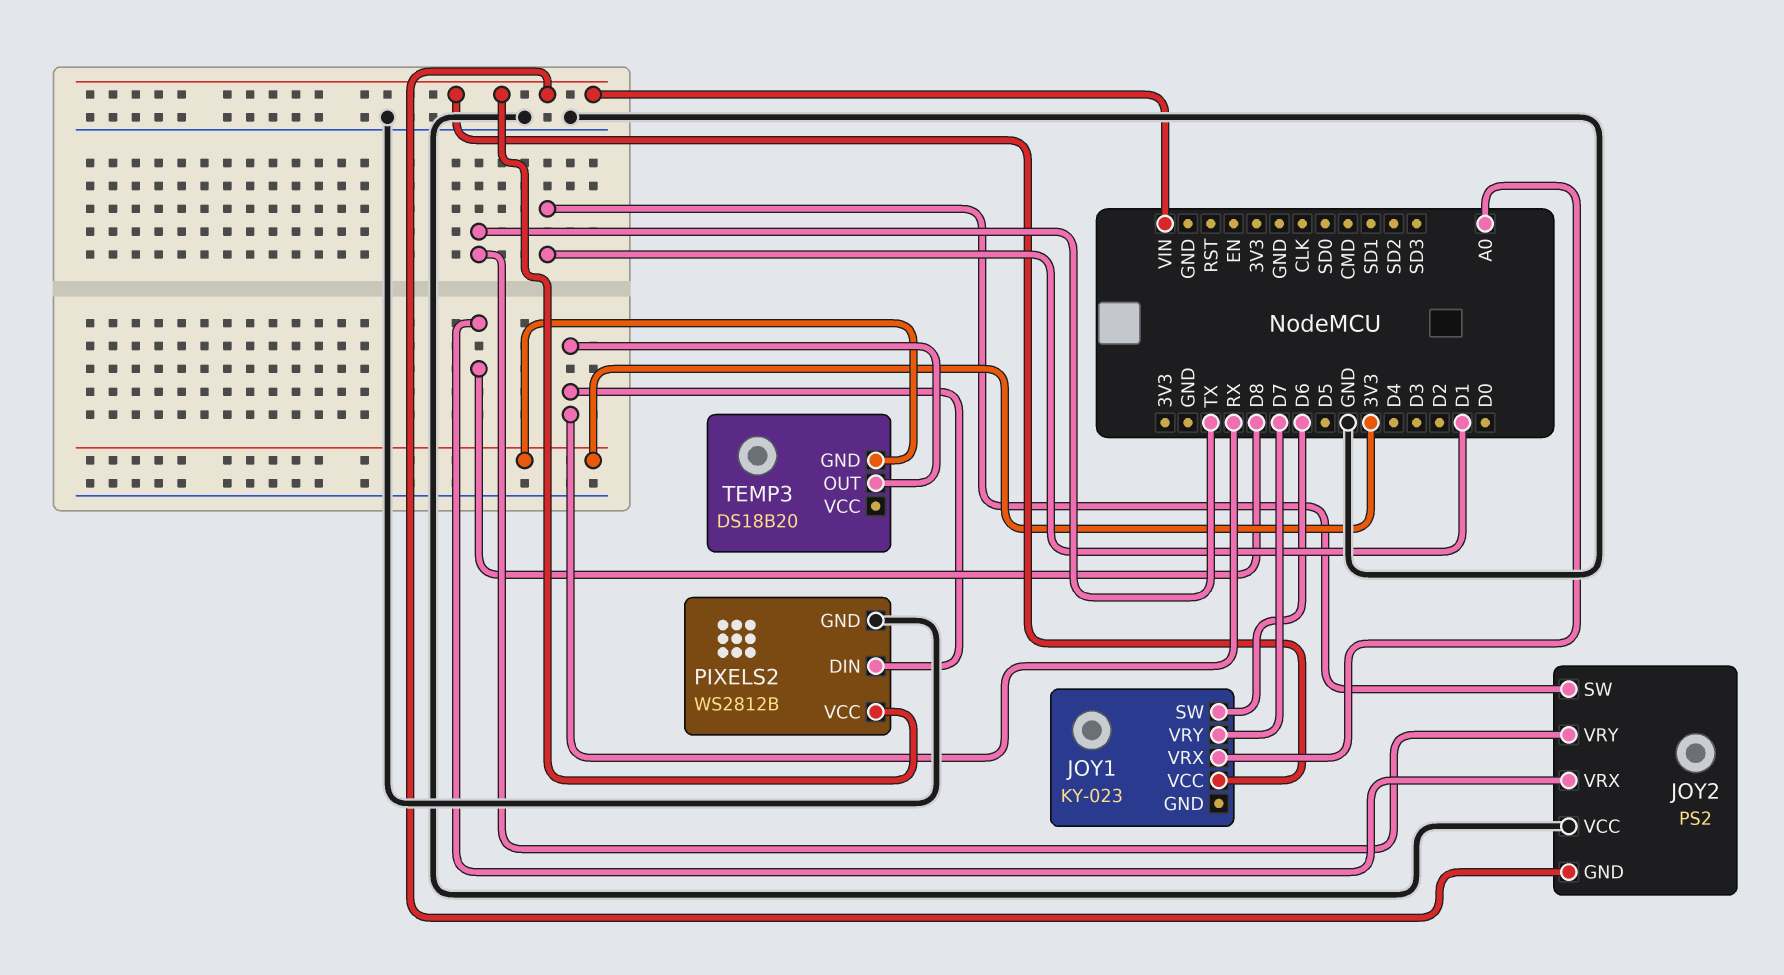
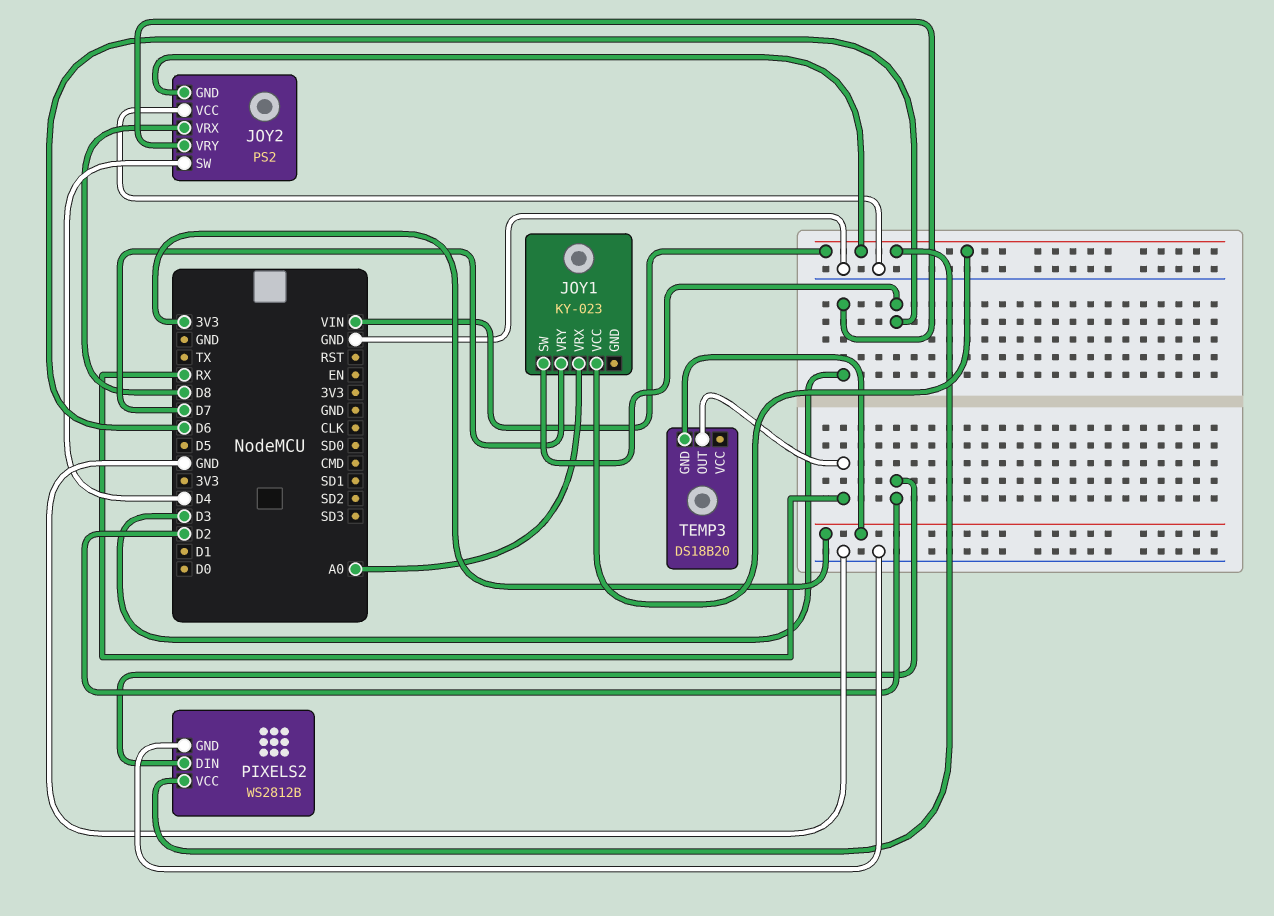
JOY2 pin SW: D1 -> D4
JOY2 pin VRY: TX -> D3
PIXELS2 pin DIN: RX -> D2

